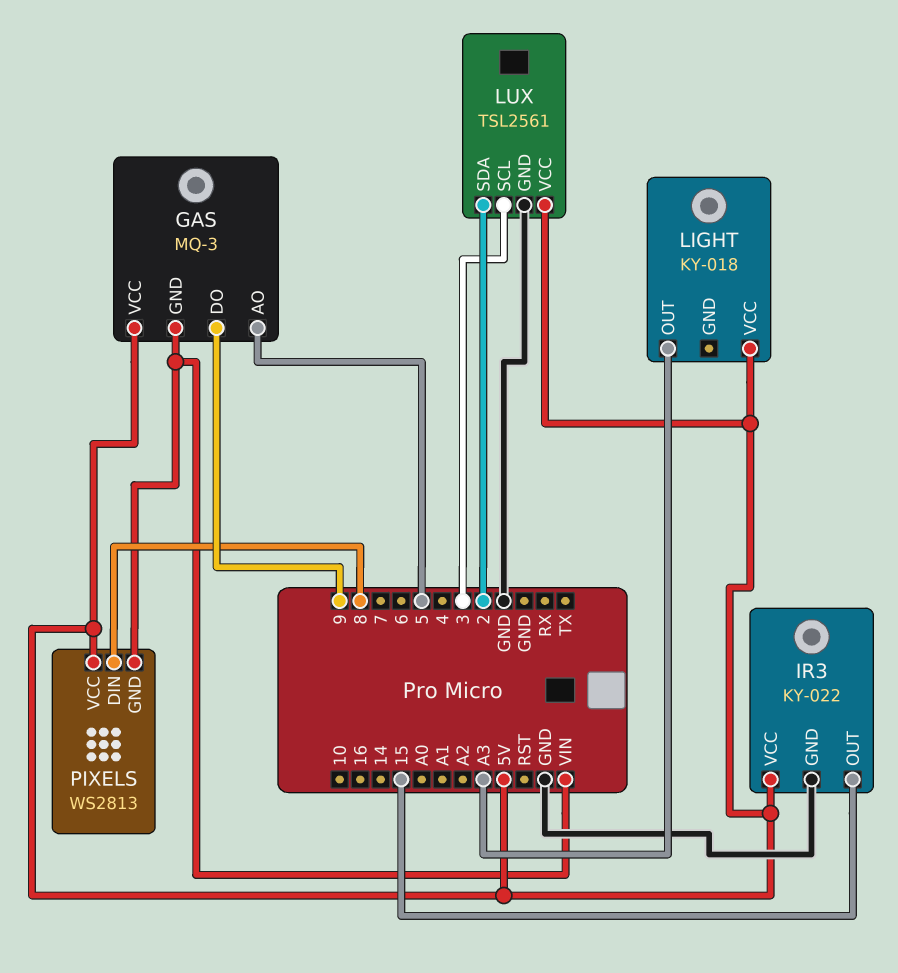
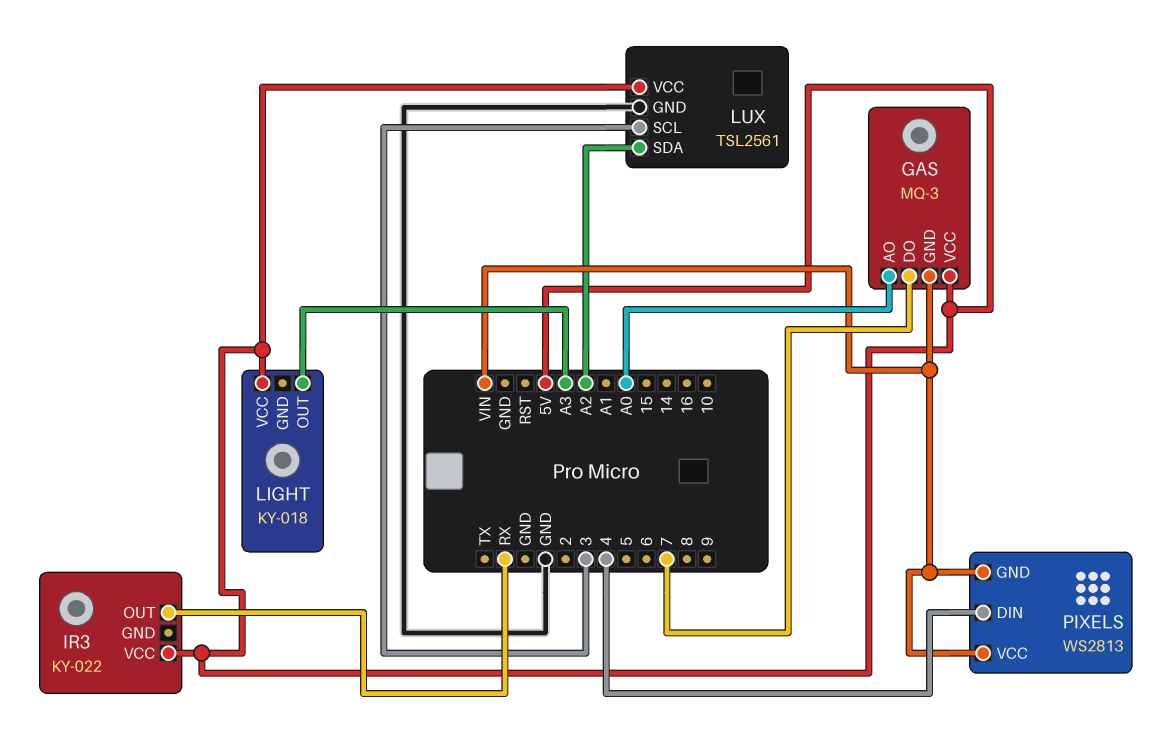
GAS pin AO: 5 -> A0
GAS pin DO: 9 -> 7
IR3 pin GND: GND -> none
IR3 pin OUT: 15 -> RX
LUX pin SDA: 2 -> A2
PIXELS pin DIN: 8 -> 4
PIXELS pin VCC: 5V -> VIN

